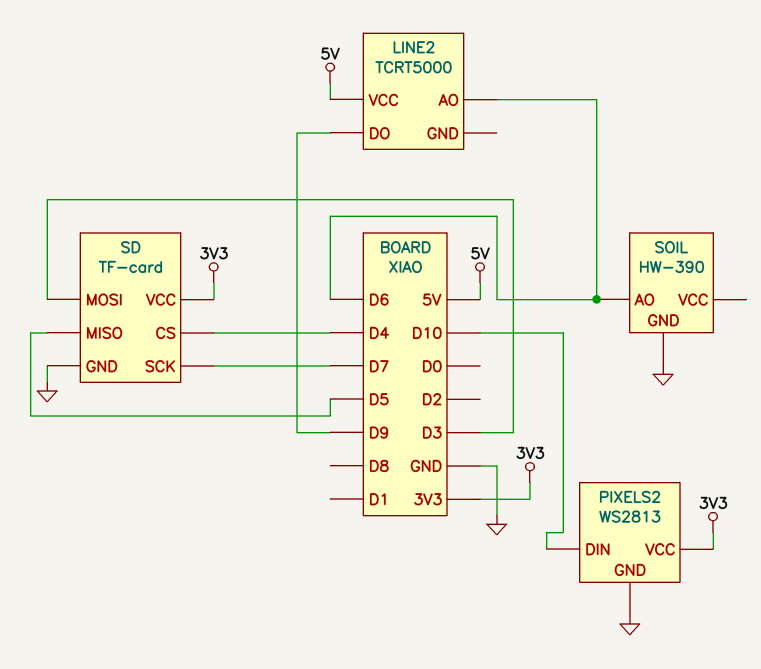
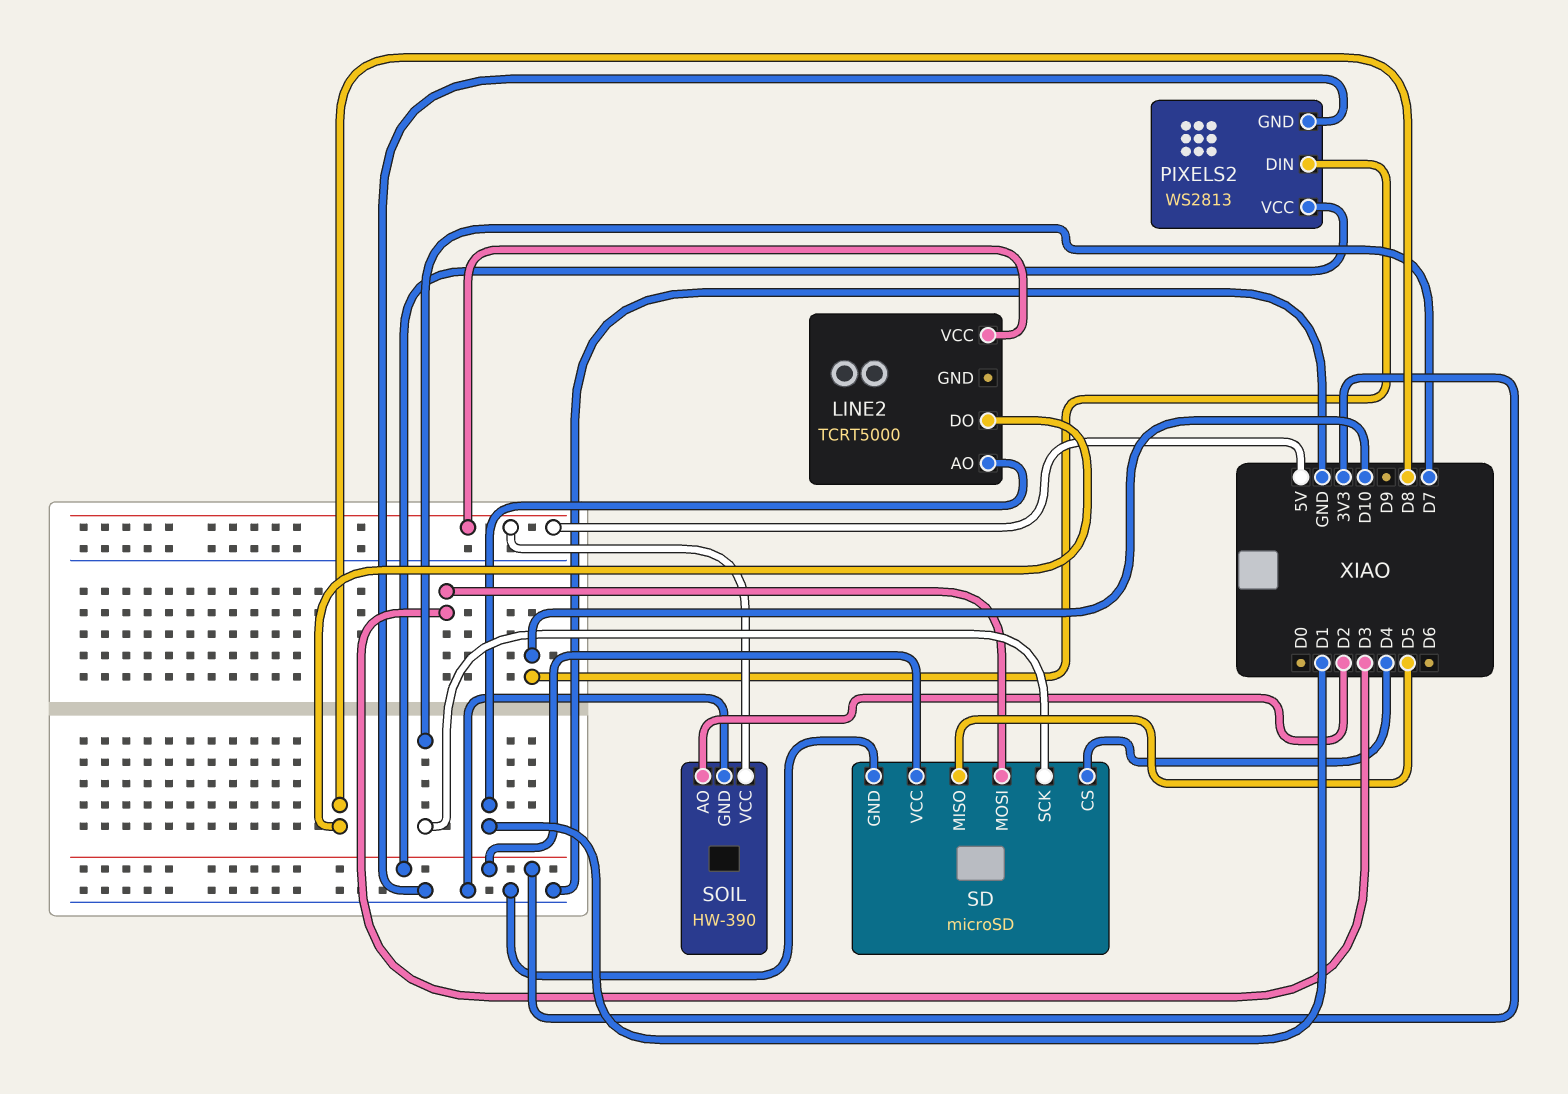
LINE2 pin AO: D6 -> D1
LINE2 pin DO: D9 -> D8
SD: TF-card -> microSD
SOIL pin AO: D6 -> D2
SOIL pin VCC: none -> 5V

